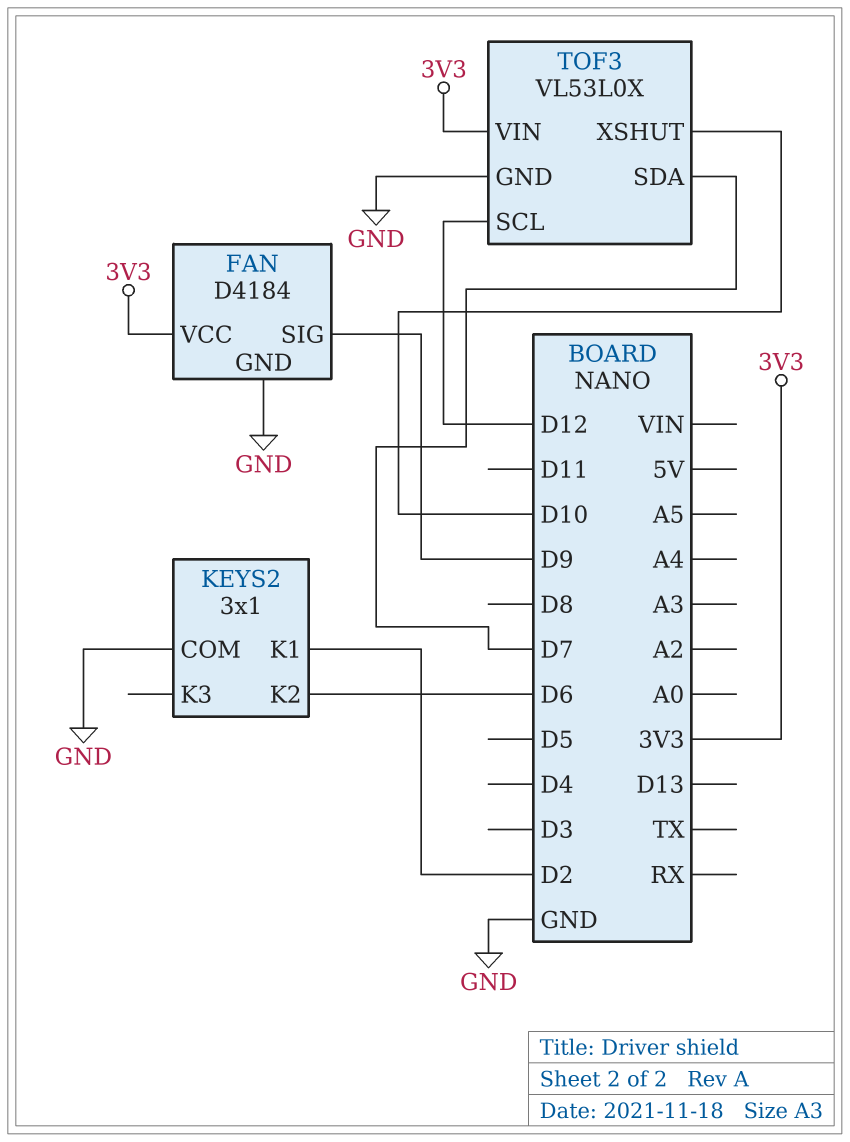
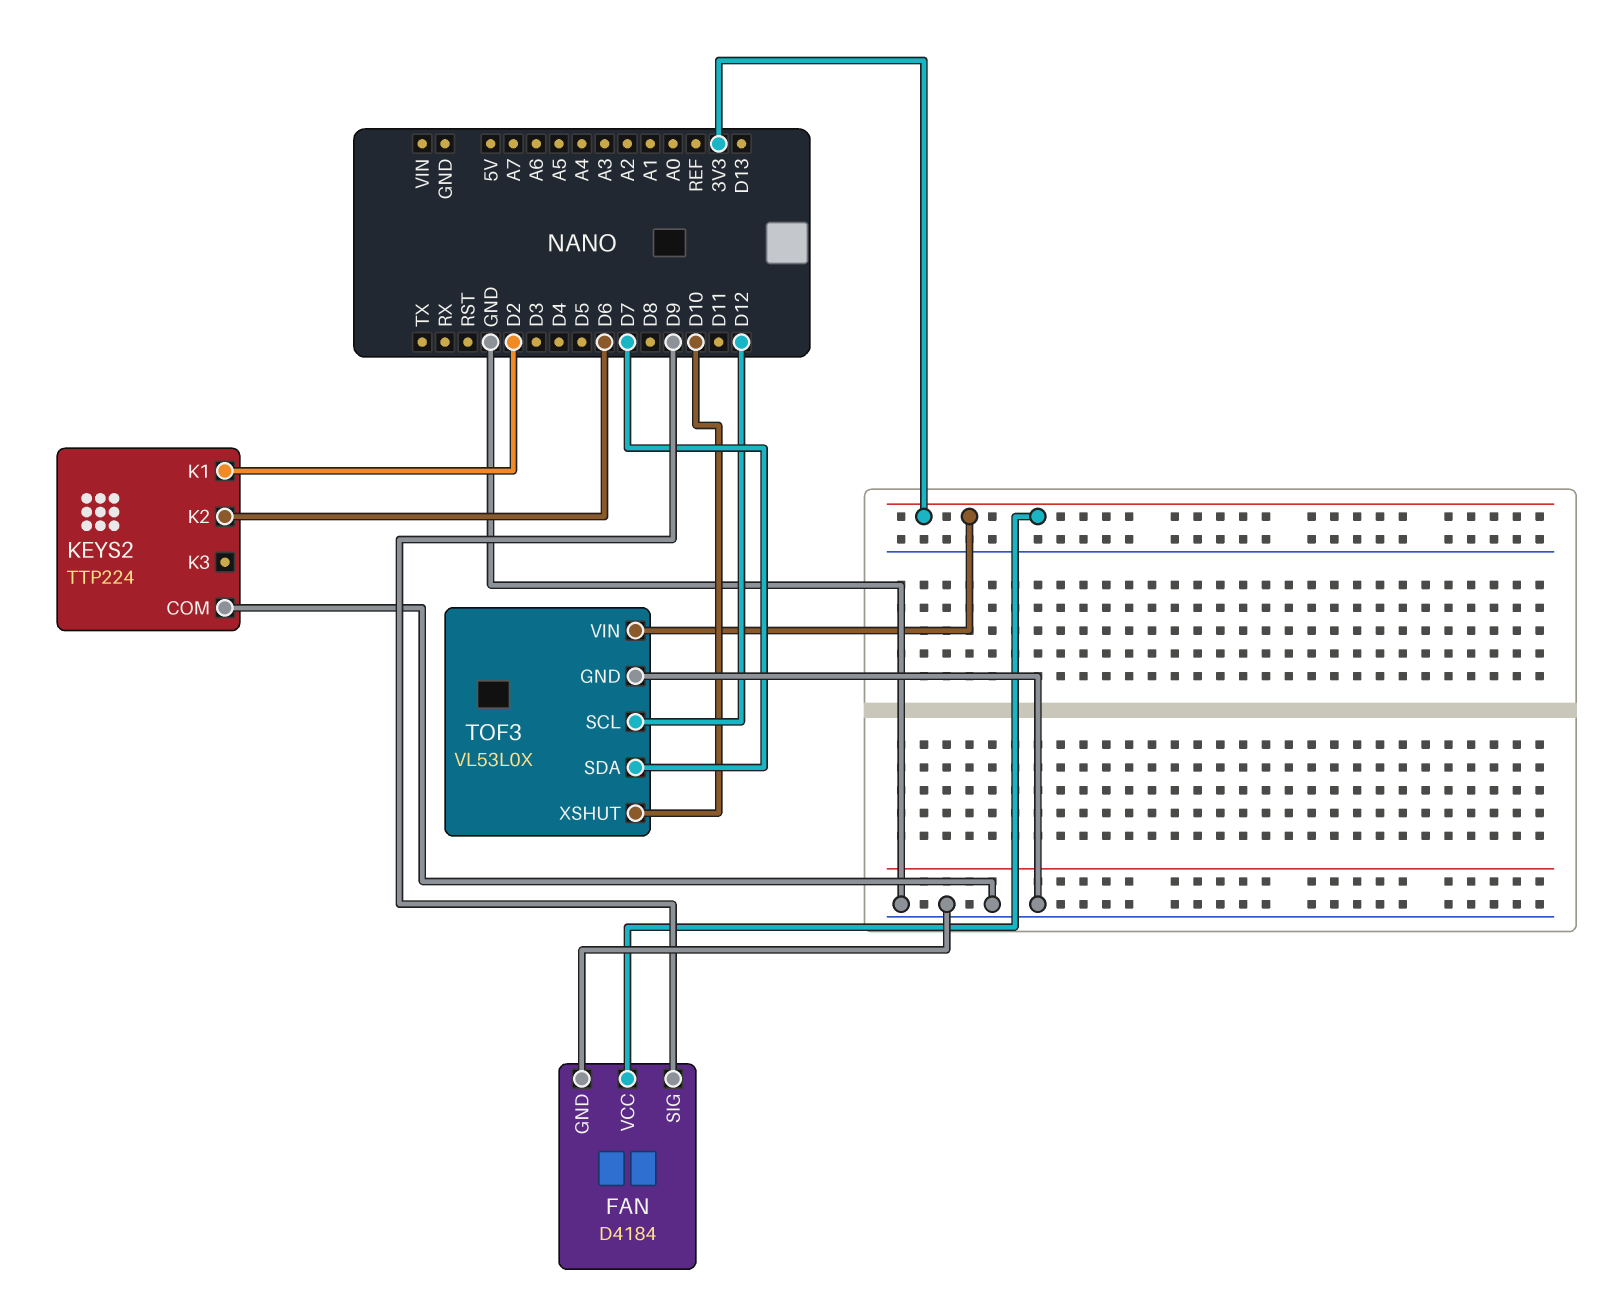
KEYS2: 3x1 -> TTP224

